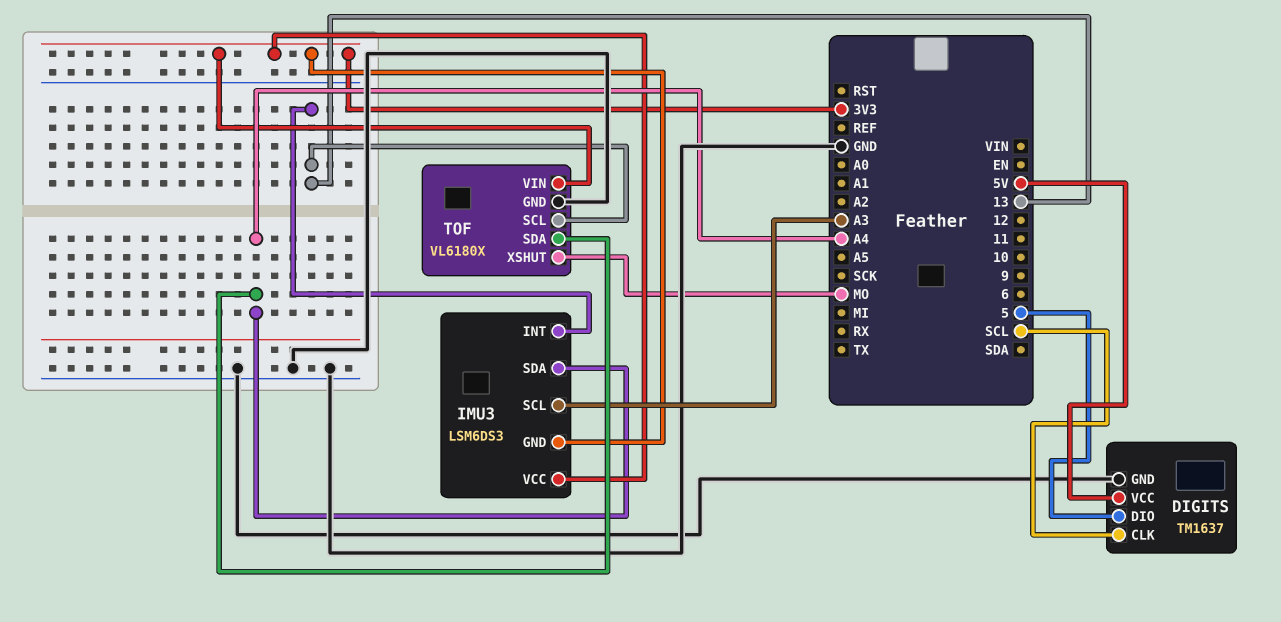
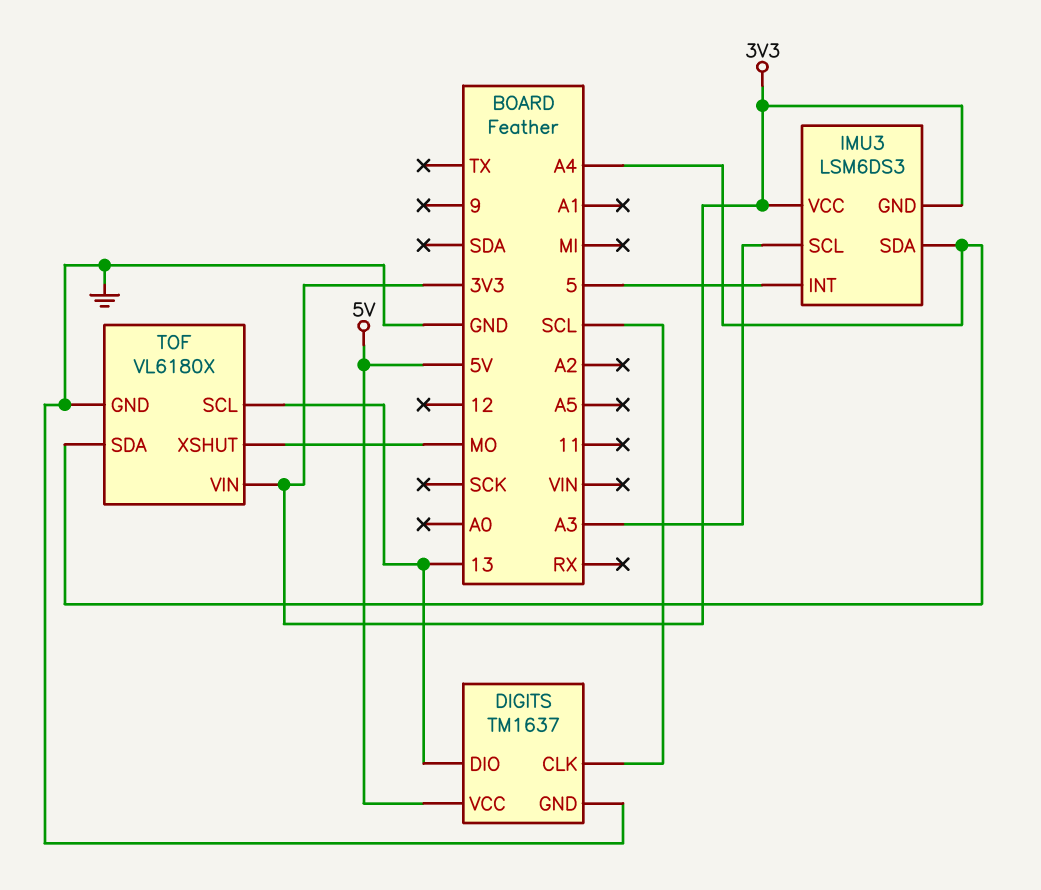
DIGITS pin DIO: 5 -> 13
IMU3 pin INT: 13 -> 5

